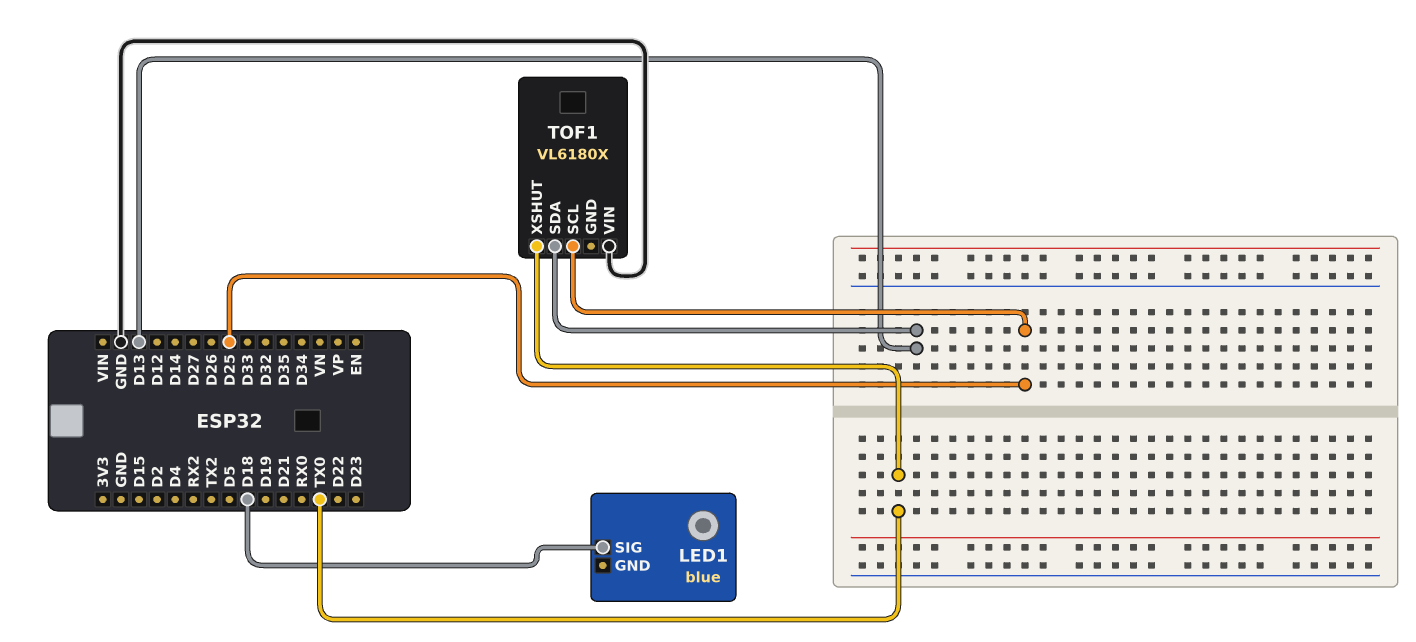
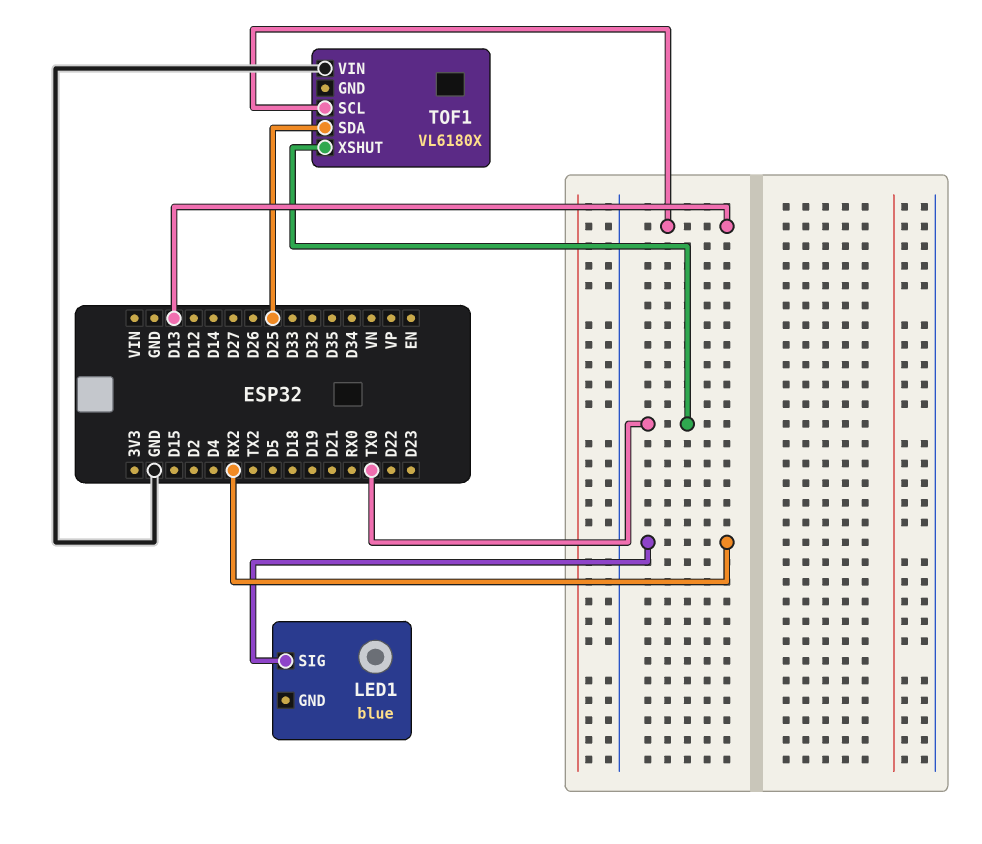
LED1 pin SIG: D18 -> RX2
TOF1 pin SCL: D25 -> D13
TOF1 pin SDA: D13 -> D25

